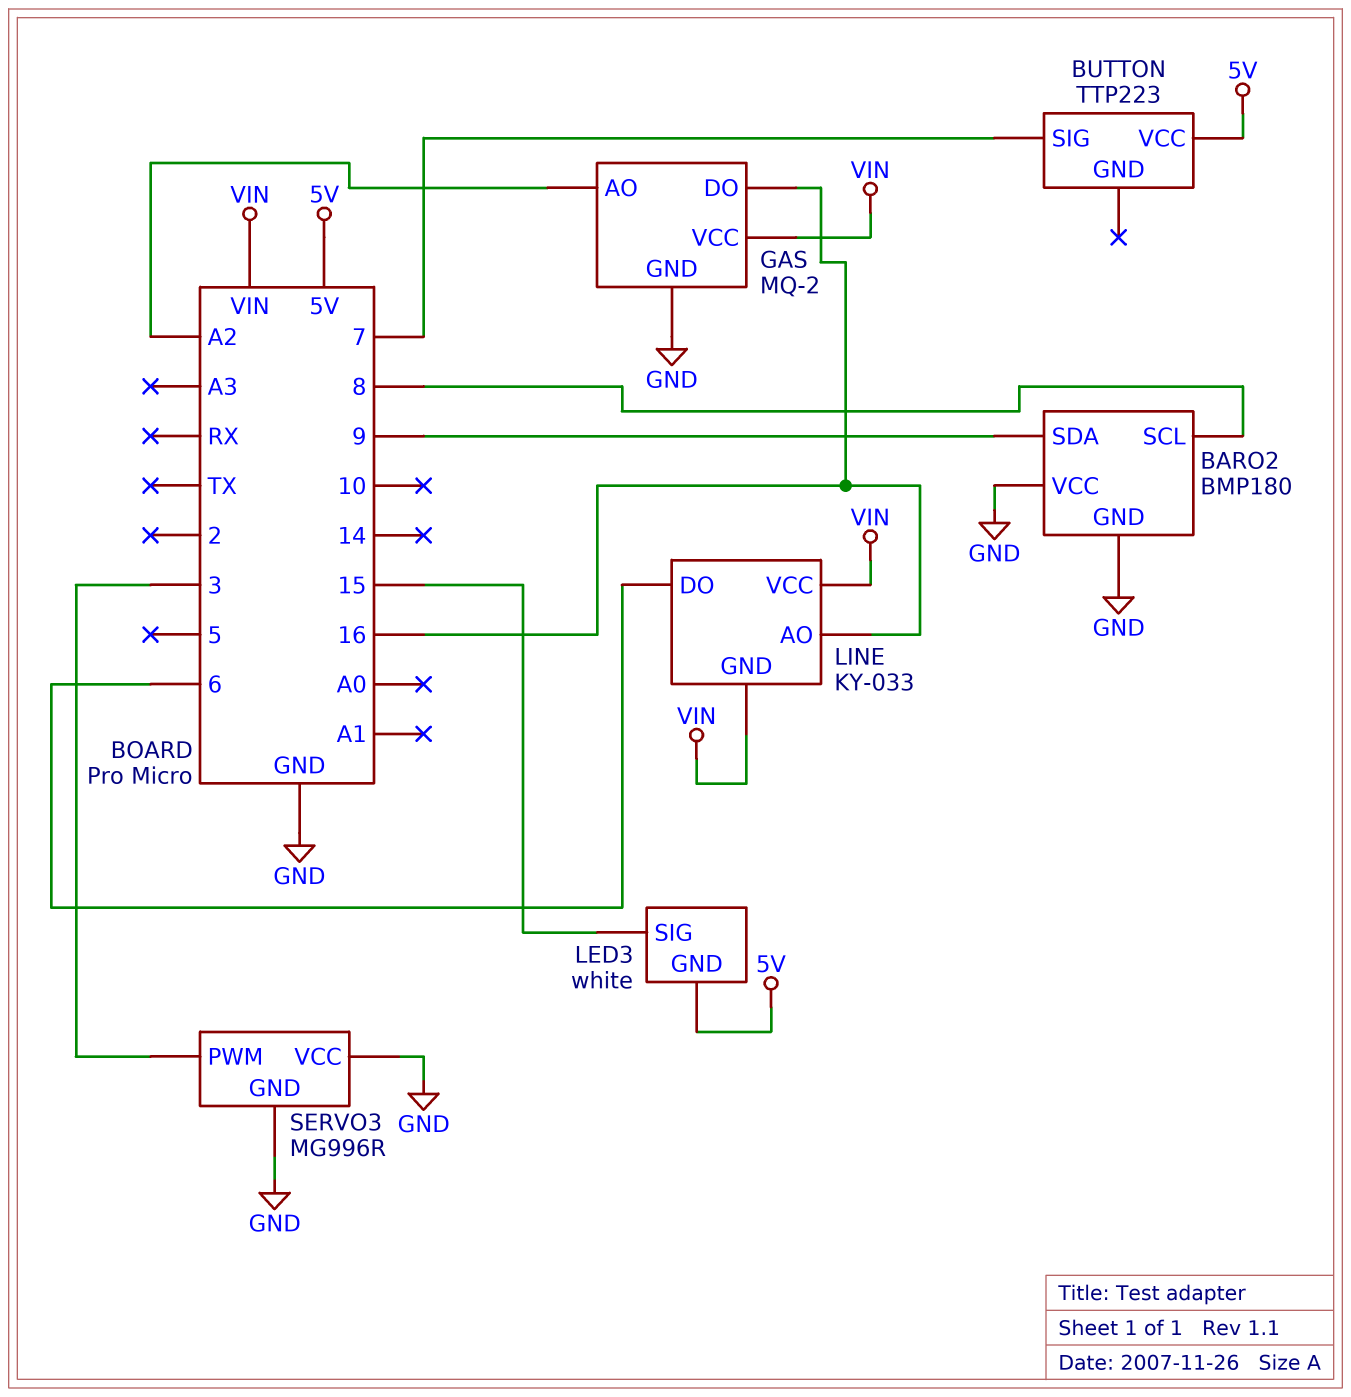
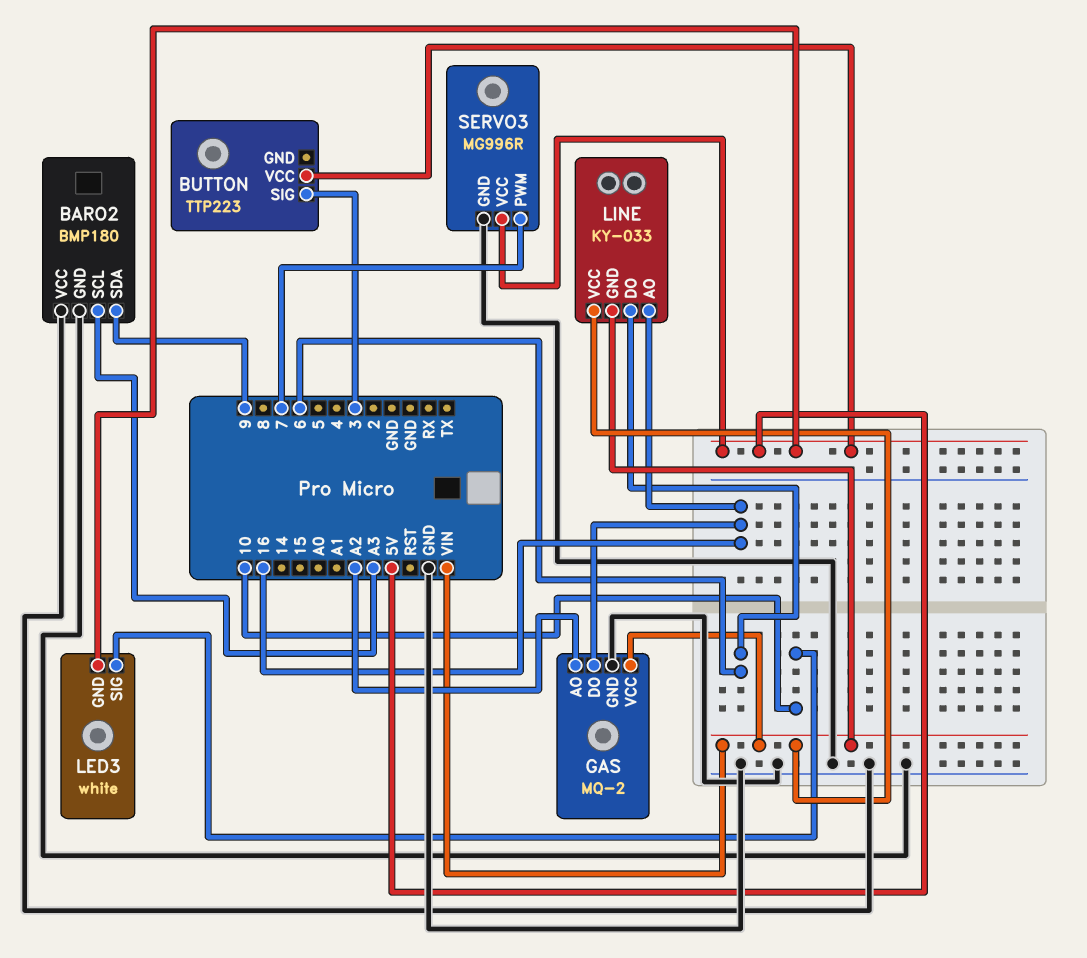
BARO2 pin SCL: 8 -> A3
BUTTON pin SIG: 7 -> 3
LED3 pin SIG: 15 -> 10
SERVO3 pin PWM: 3 -> 7
SERVO3 pin VCC: GND -> 5V

